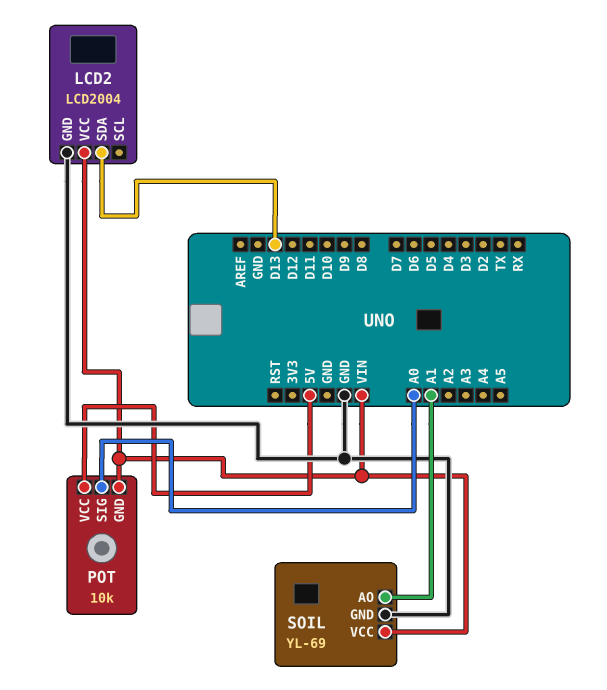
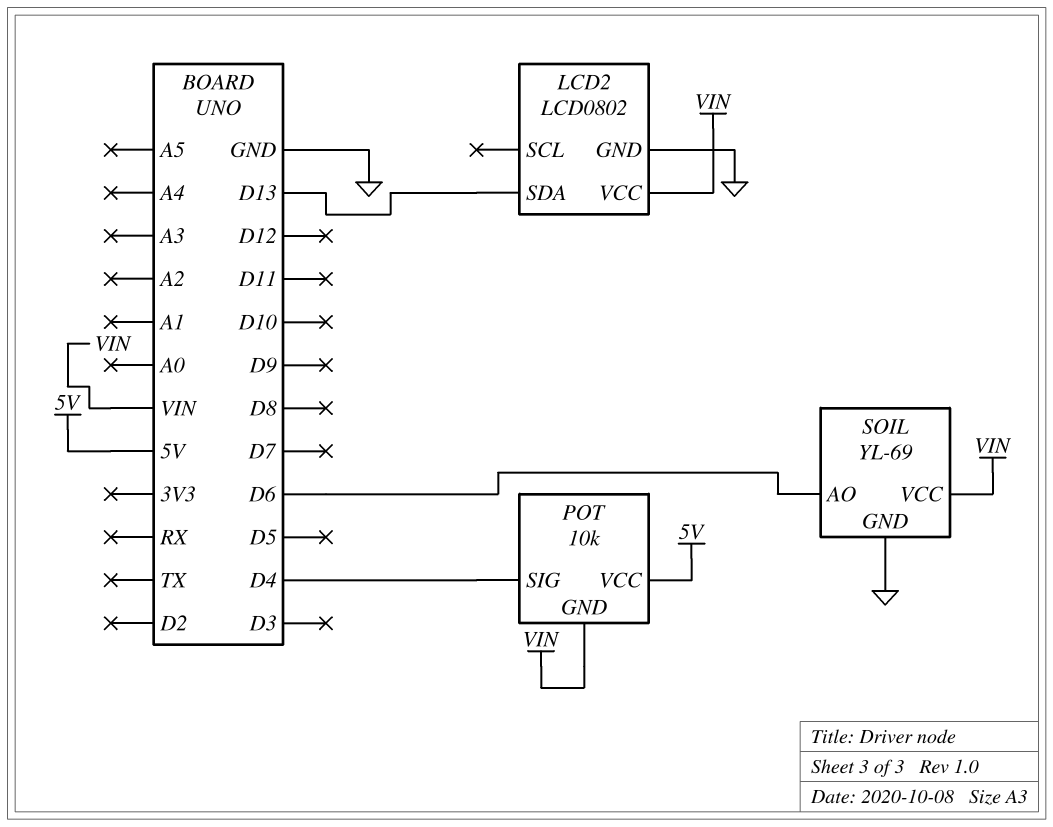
LCD2: LCD2004 -> LCD0802
POT pin SIG: A0 -> D4
SOIL pin AO: A1 -> D6

